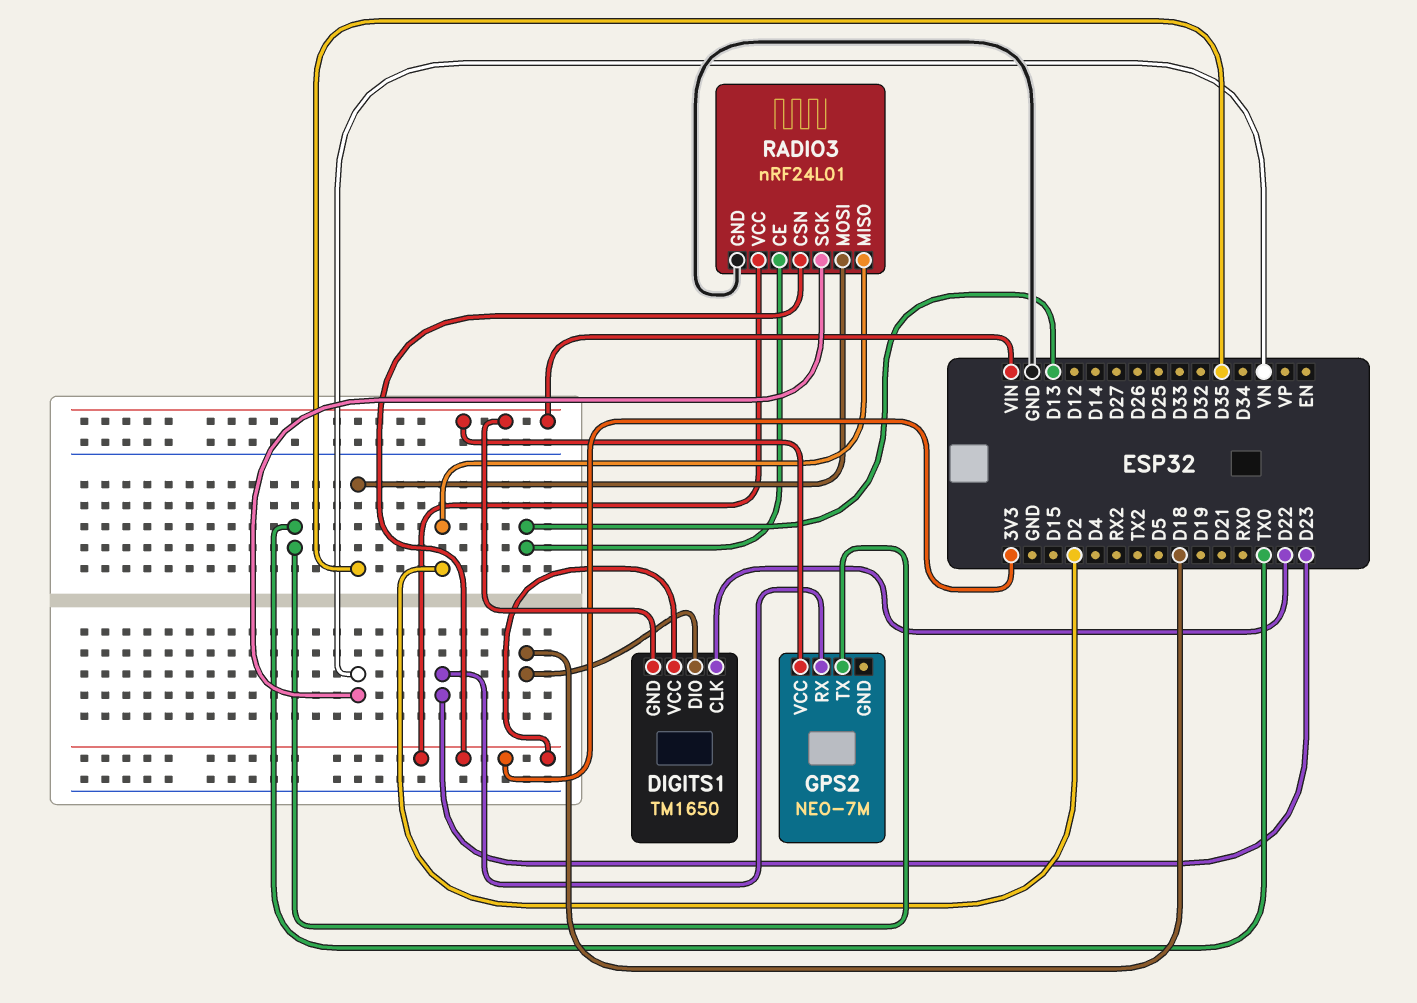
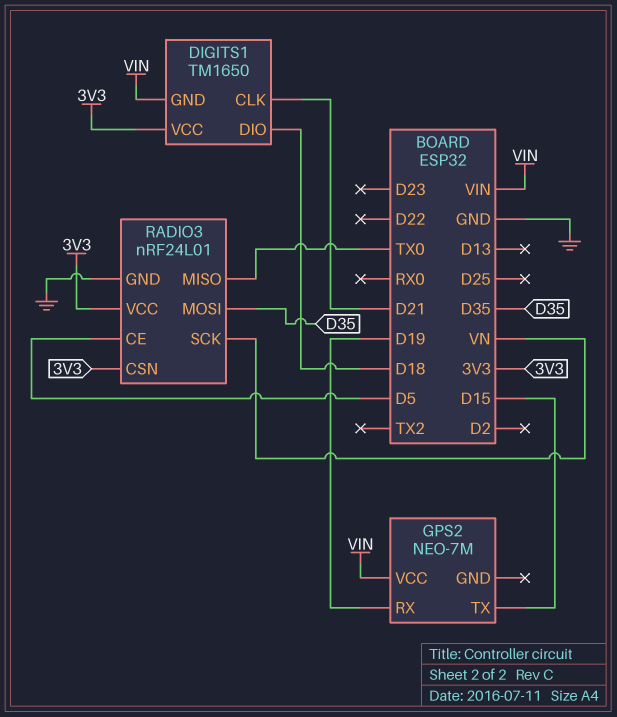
DIGITS1 pin CLK: D22 -> D21
GPS2 pin RX: D23 -> D19
GPS2 pin TX: TX0 -> D15
RADIO3 pin CE: D13 -> D5
RADIO3 pin MISO: D2 -> TX0

